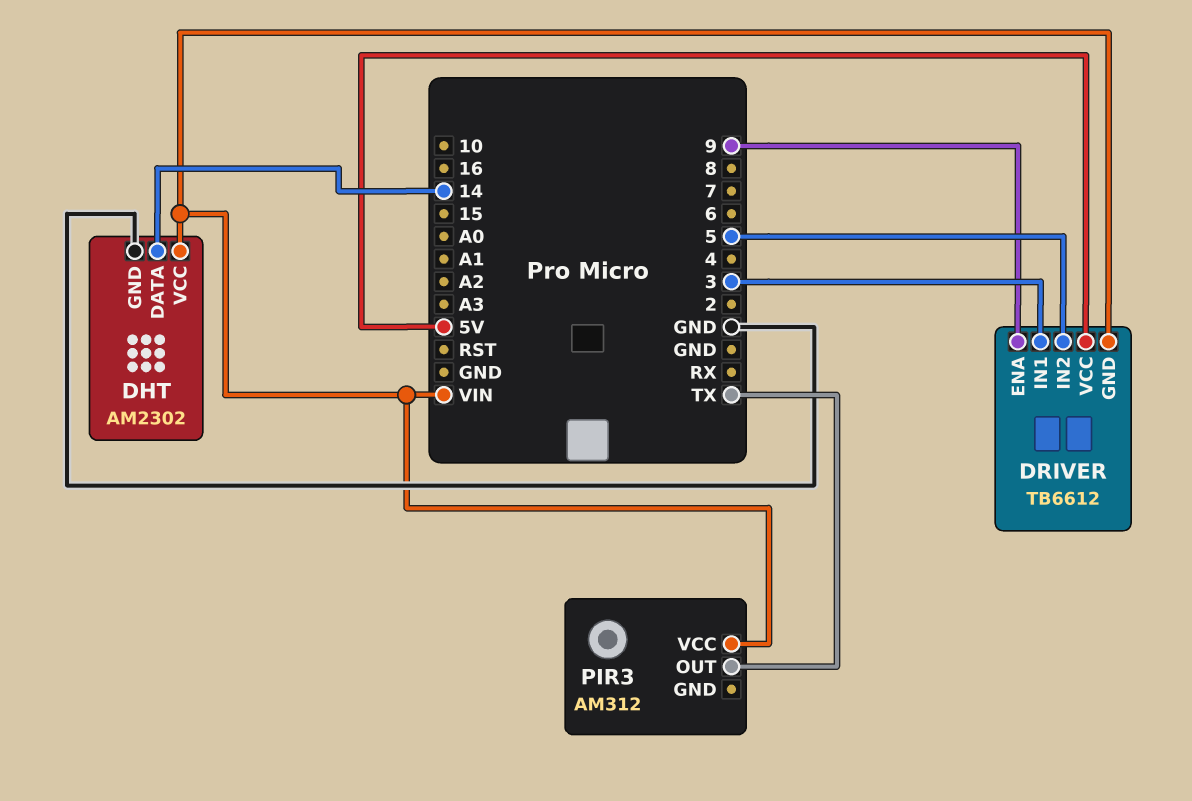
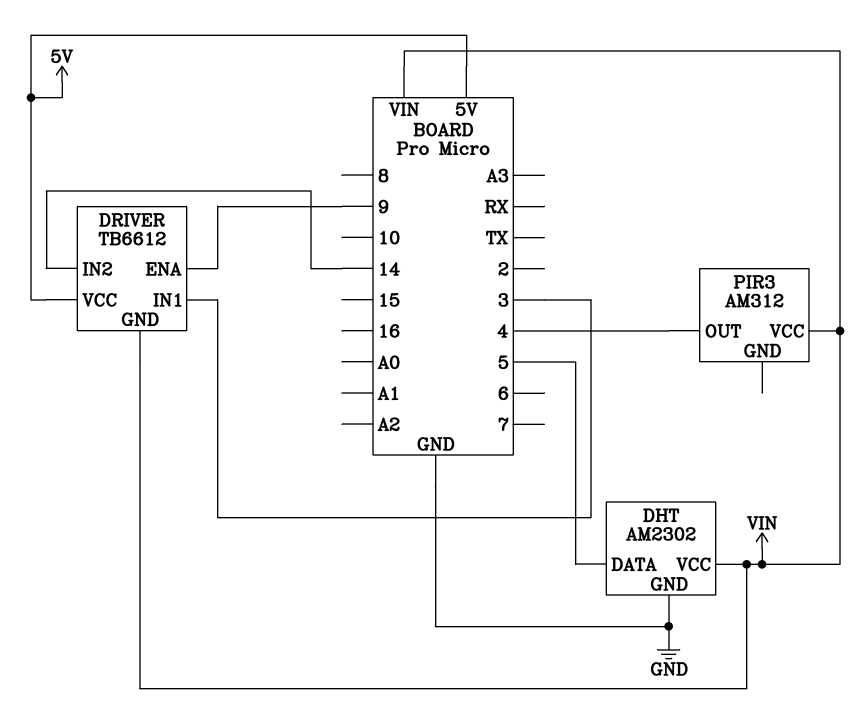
DHT pin DATA: 14 -> 5
DRIVER pin IN2: 5 -> 14
PIR3 pin OUT: TX -> 4

